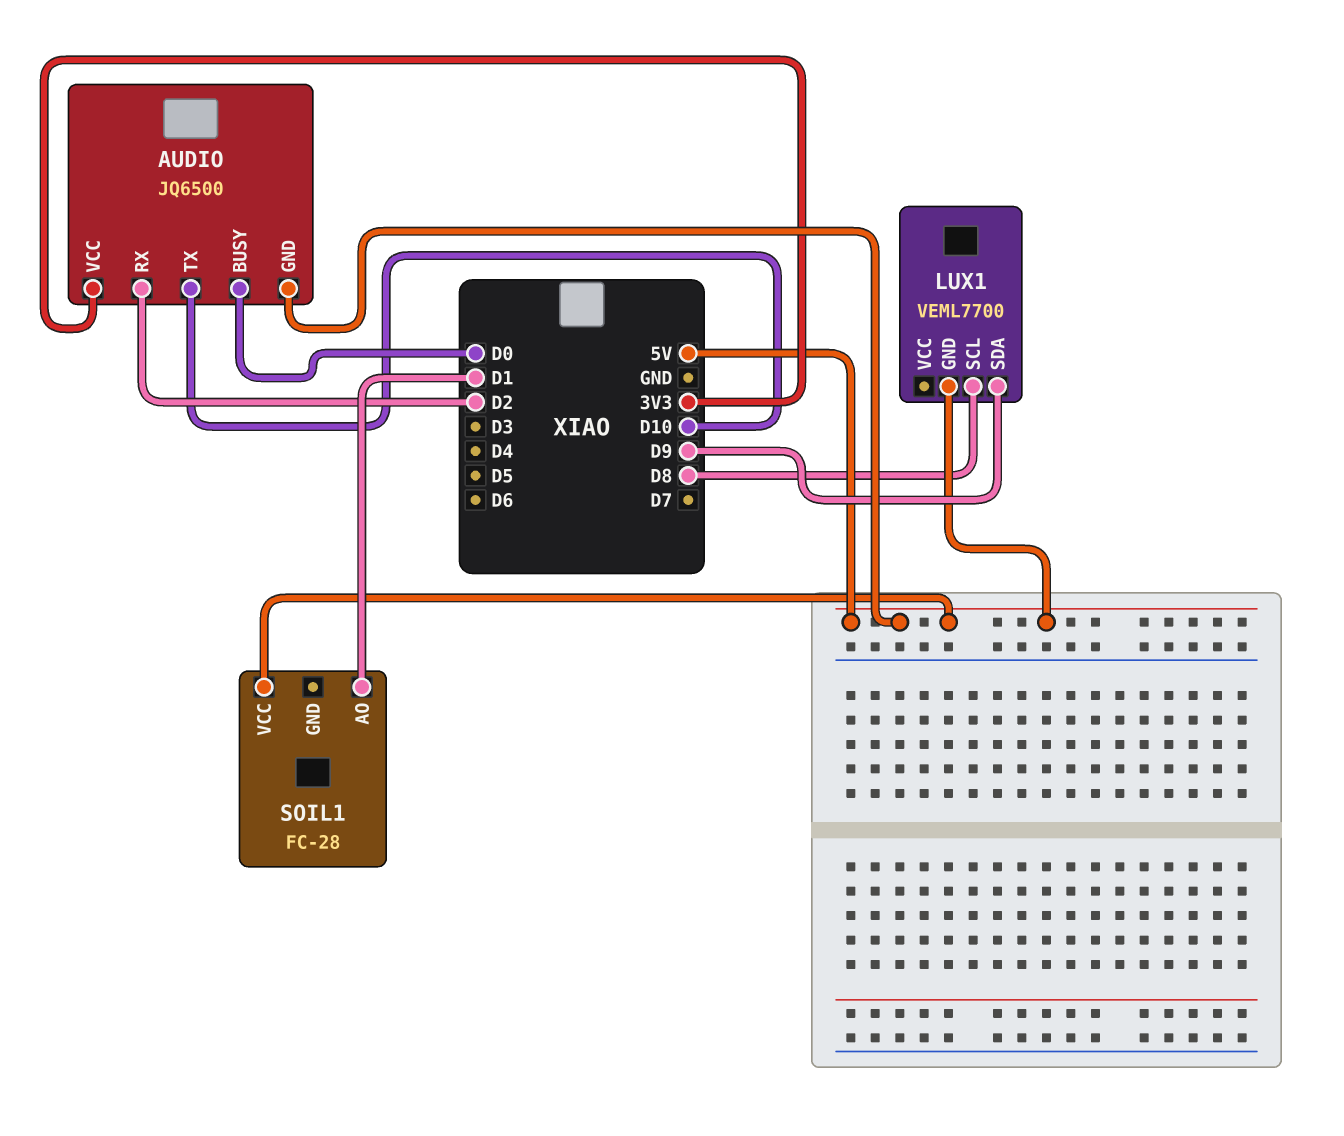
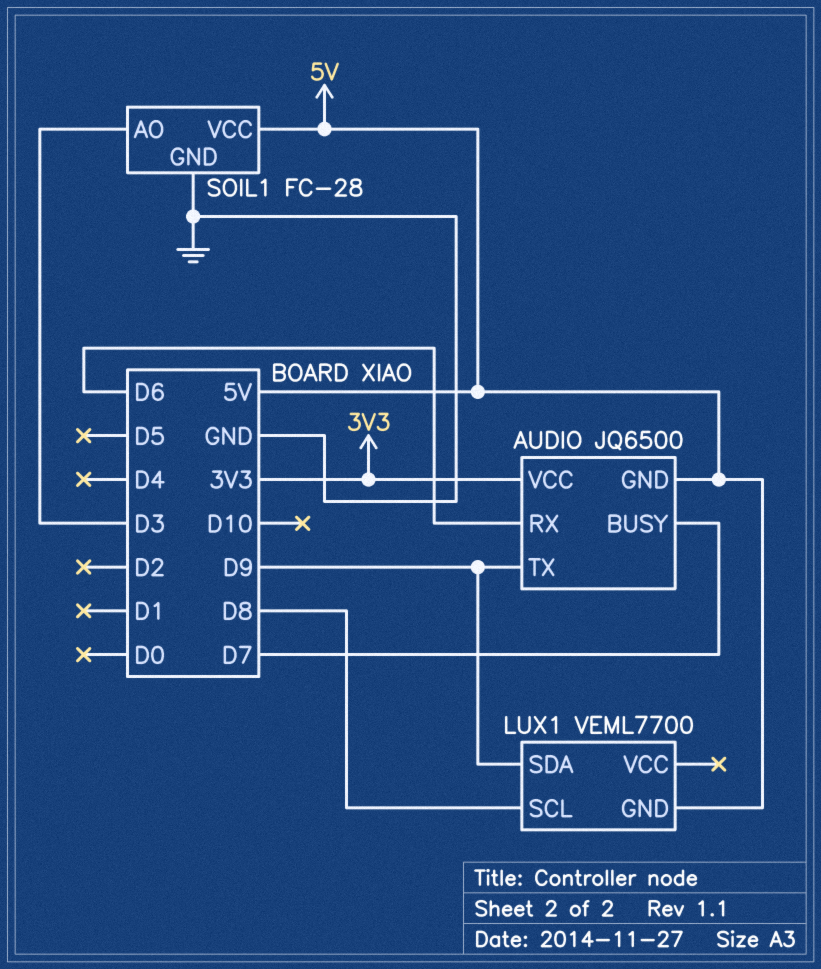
AUDIO pin BUSY: D0 -> D7
AUDIO pin RX: D2 -> D6
AUDIO pin TX: D10 -> D9
SOIL1 pin AO: D1 -> D3
SOIL1 pin GND: none -> GND

